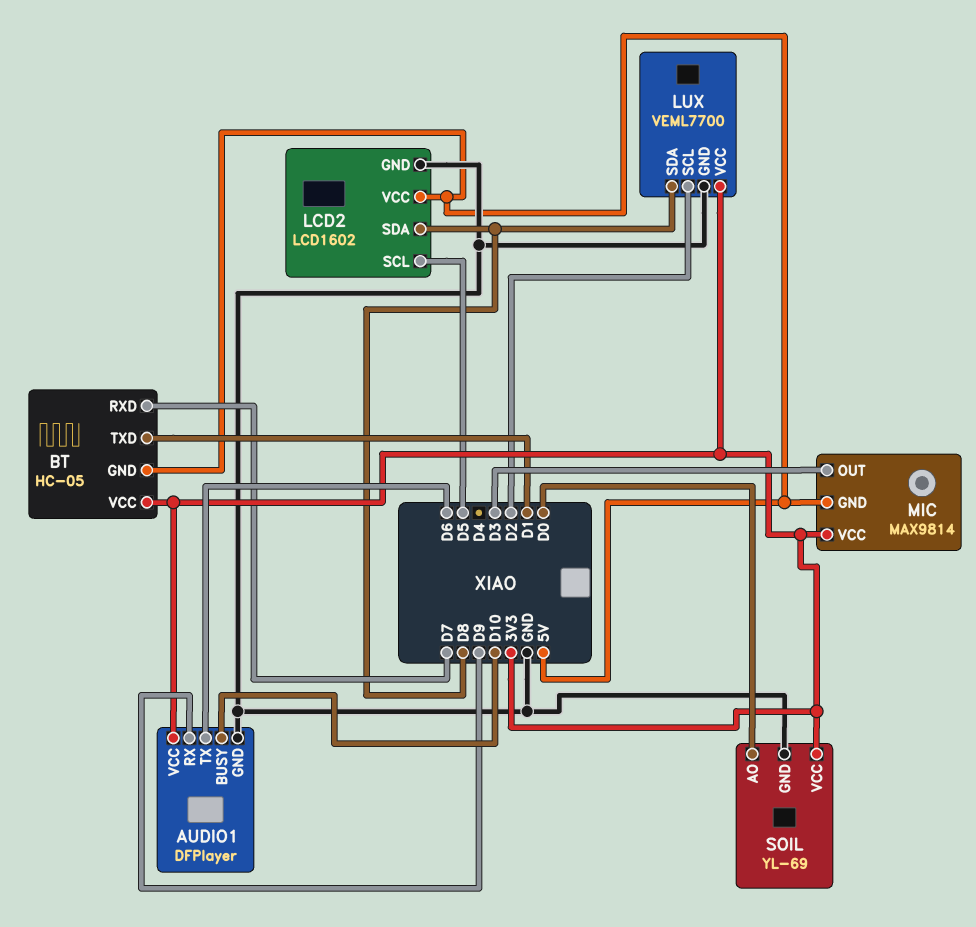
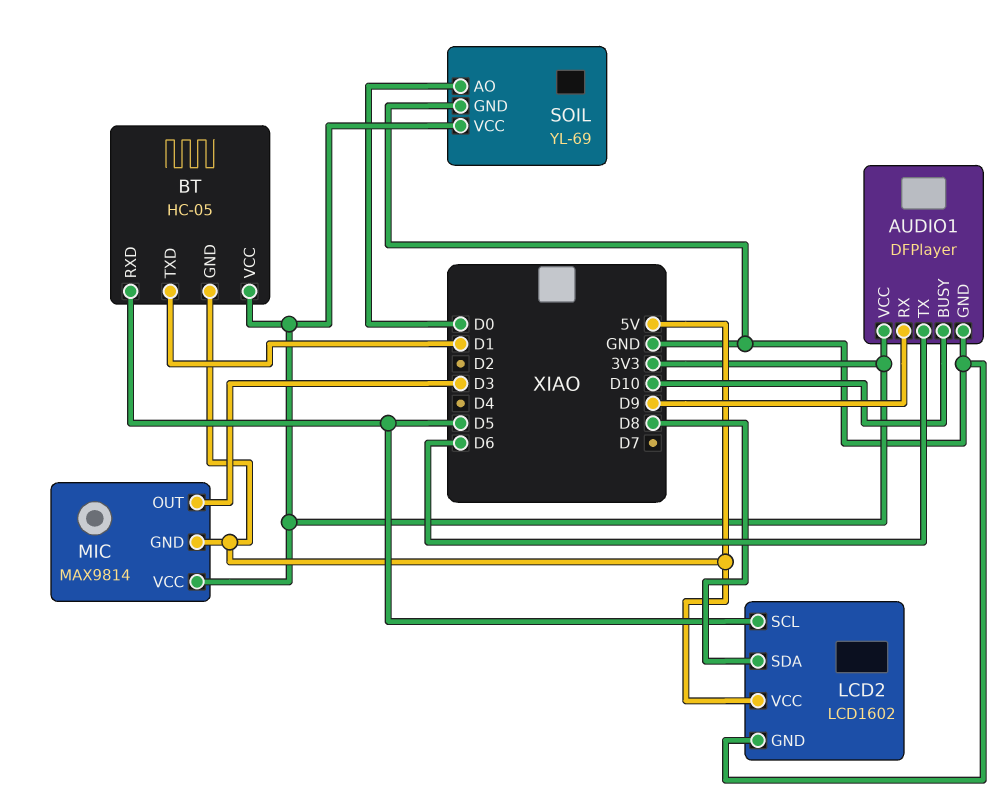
BT pin RXD: D7 -> D5
LUX: VEML7700 -> none
LUX pin GND: GND -> none
LUX pin SCL: D2 -> none
LUX pin SDA: D8 -> none
LUX pin VCC: 3V3 -> none

